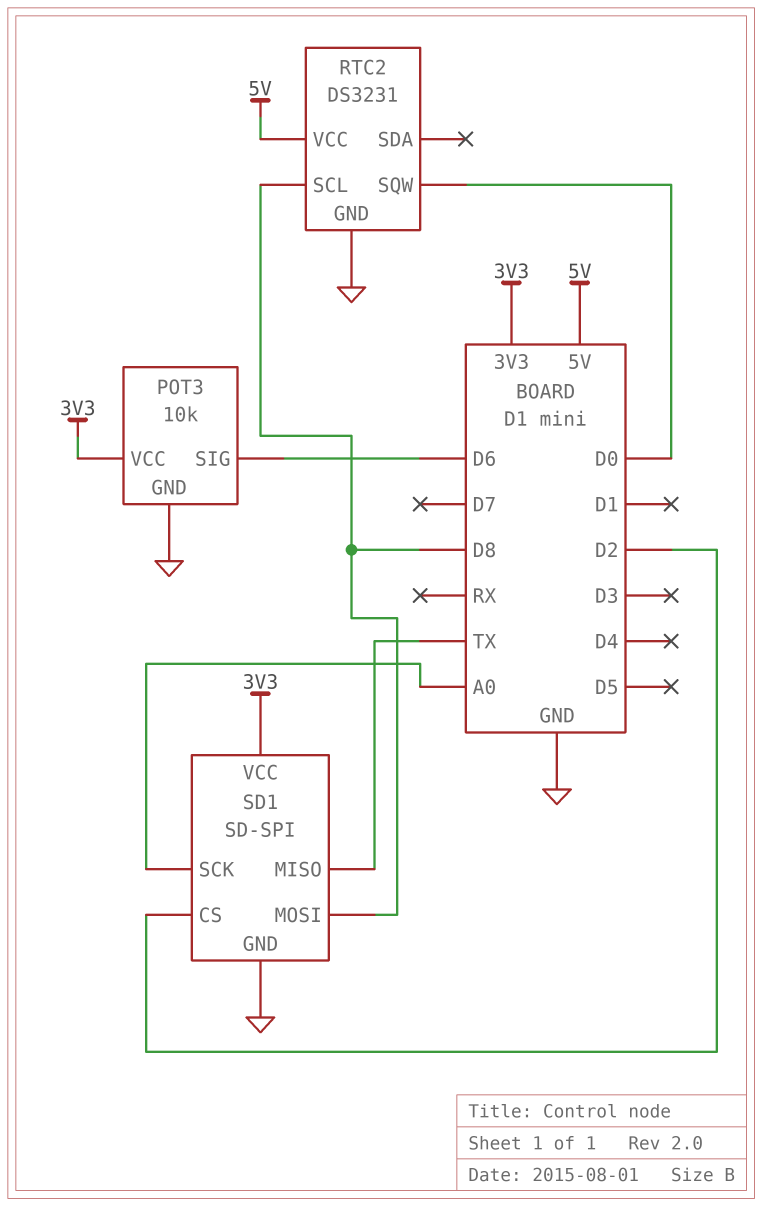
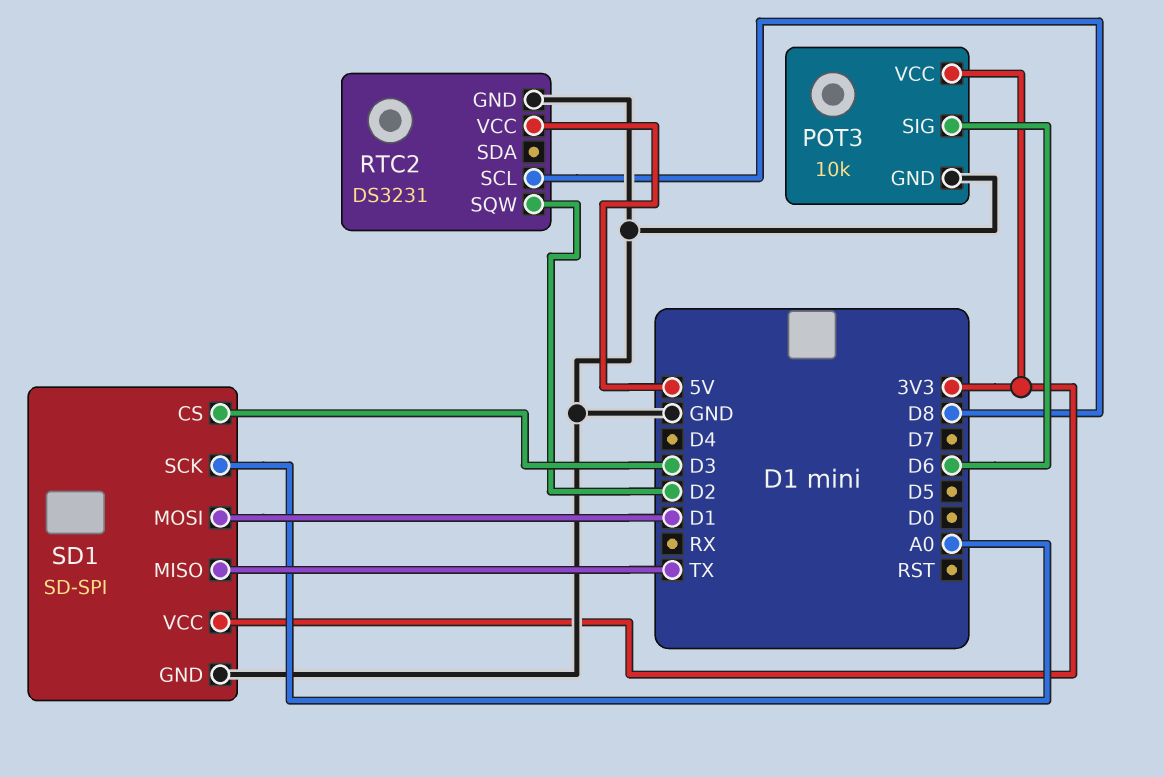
RTC2 pin SQW: D0 -> D2
SD1 pin CS: D2 -> D3
SD1 pin MOSI: D8 -> D1

